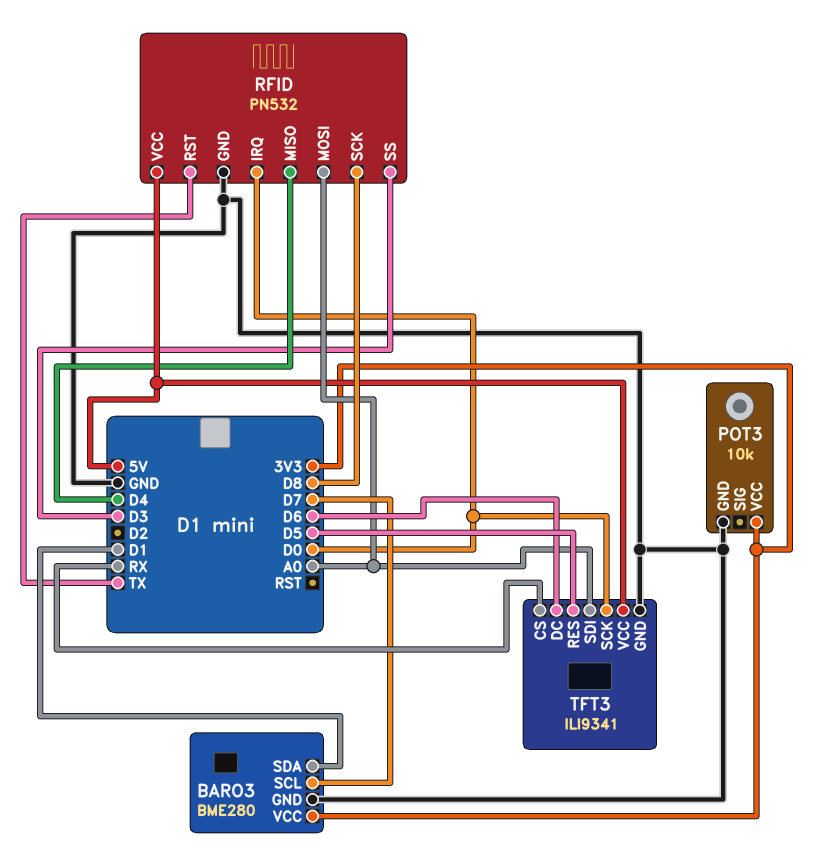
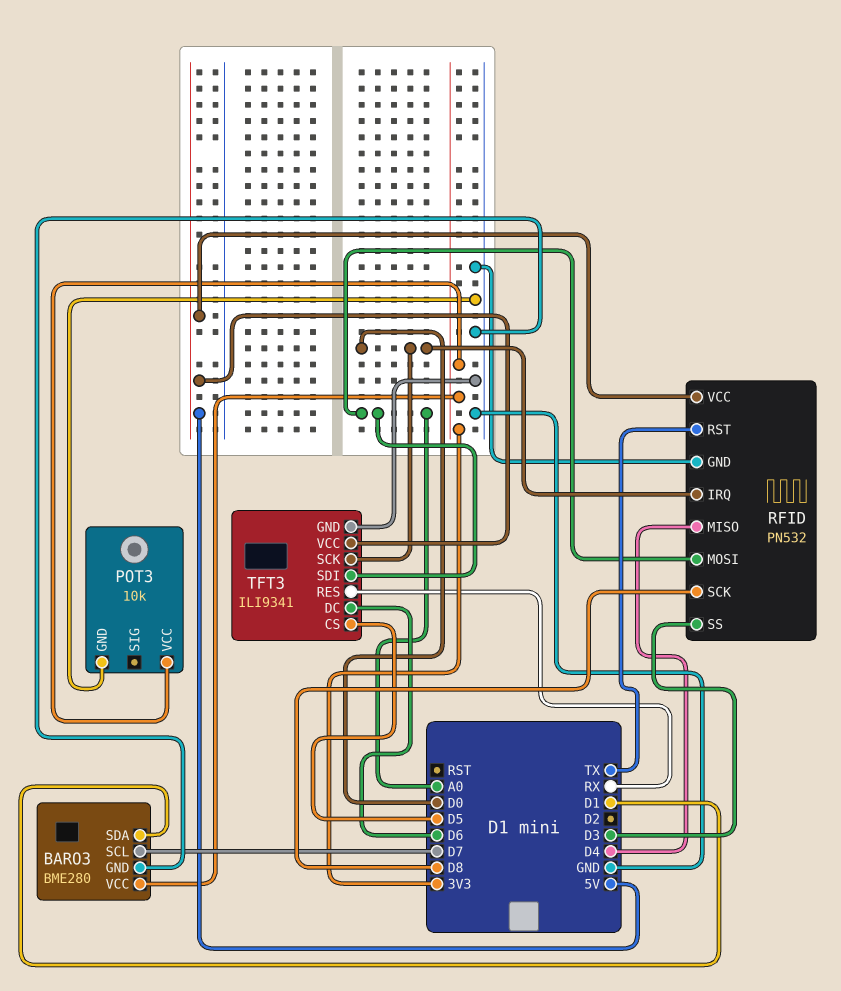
TFT3 pin CS: RX -> D5
TFT3 pin RES: D5 -> RX

